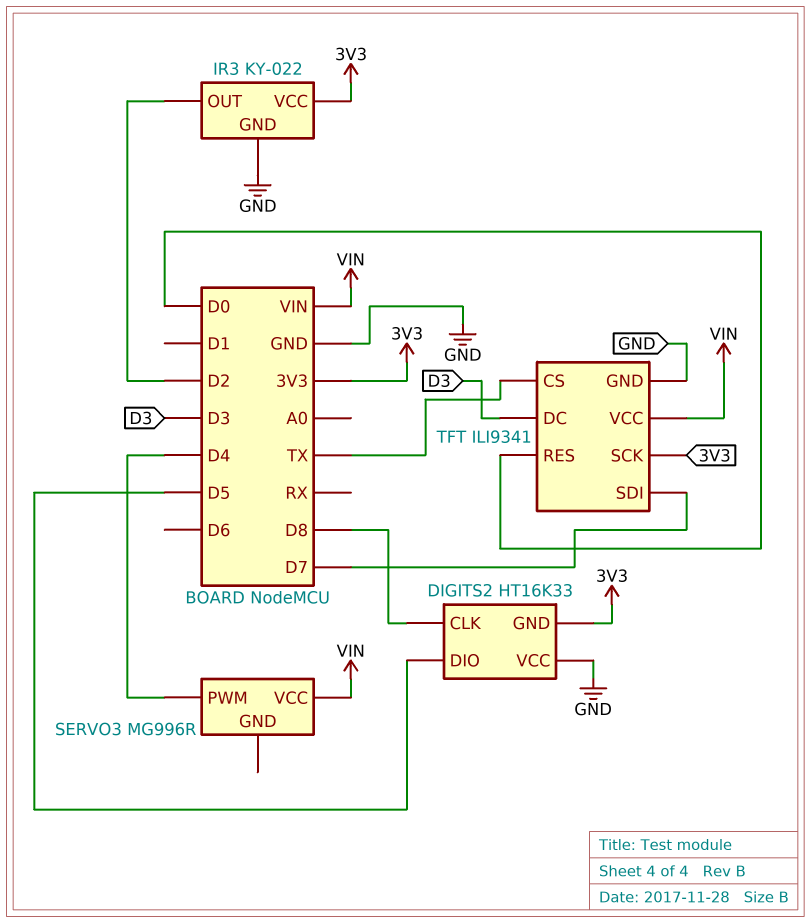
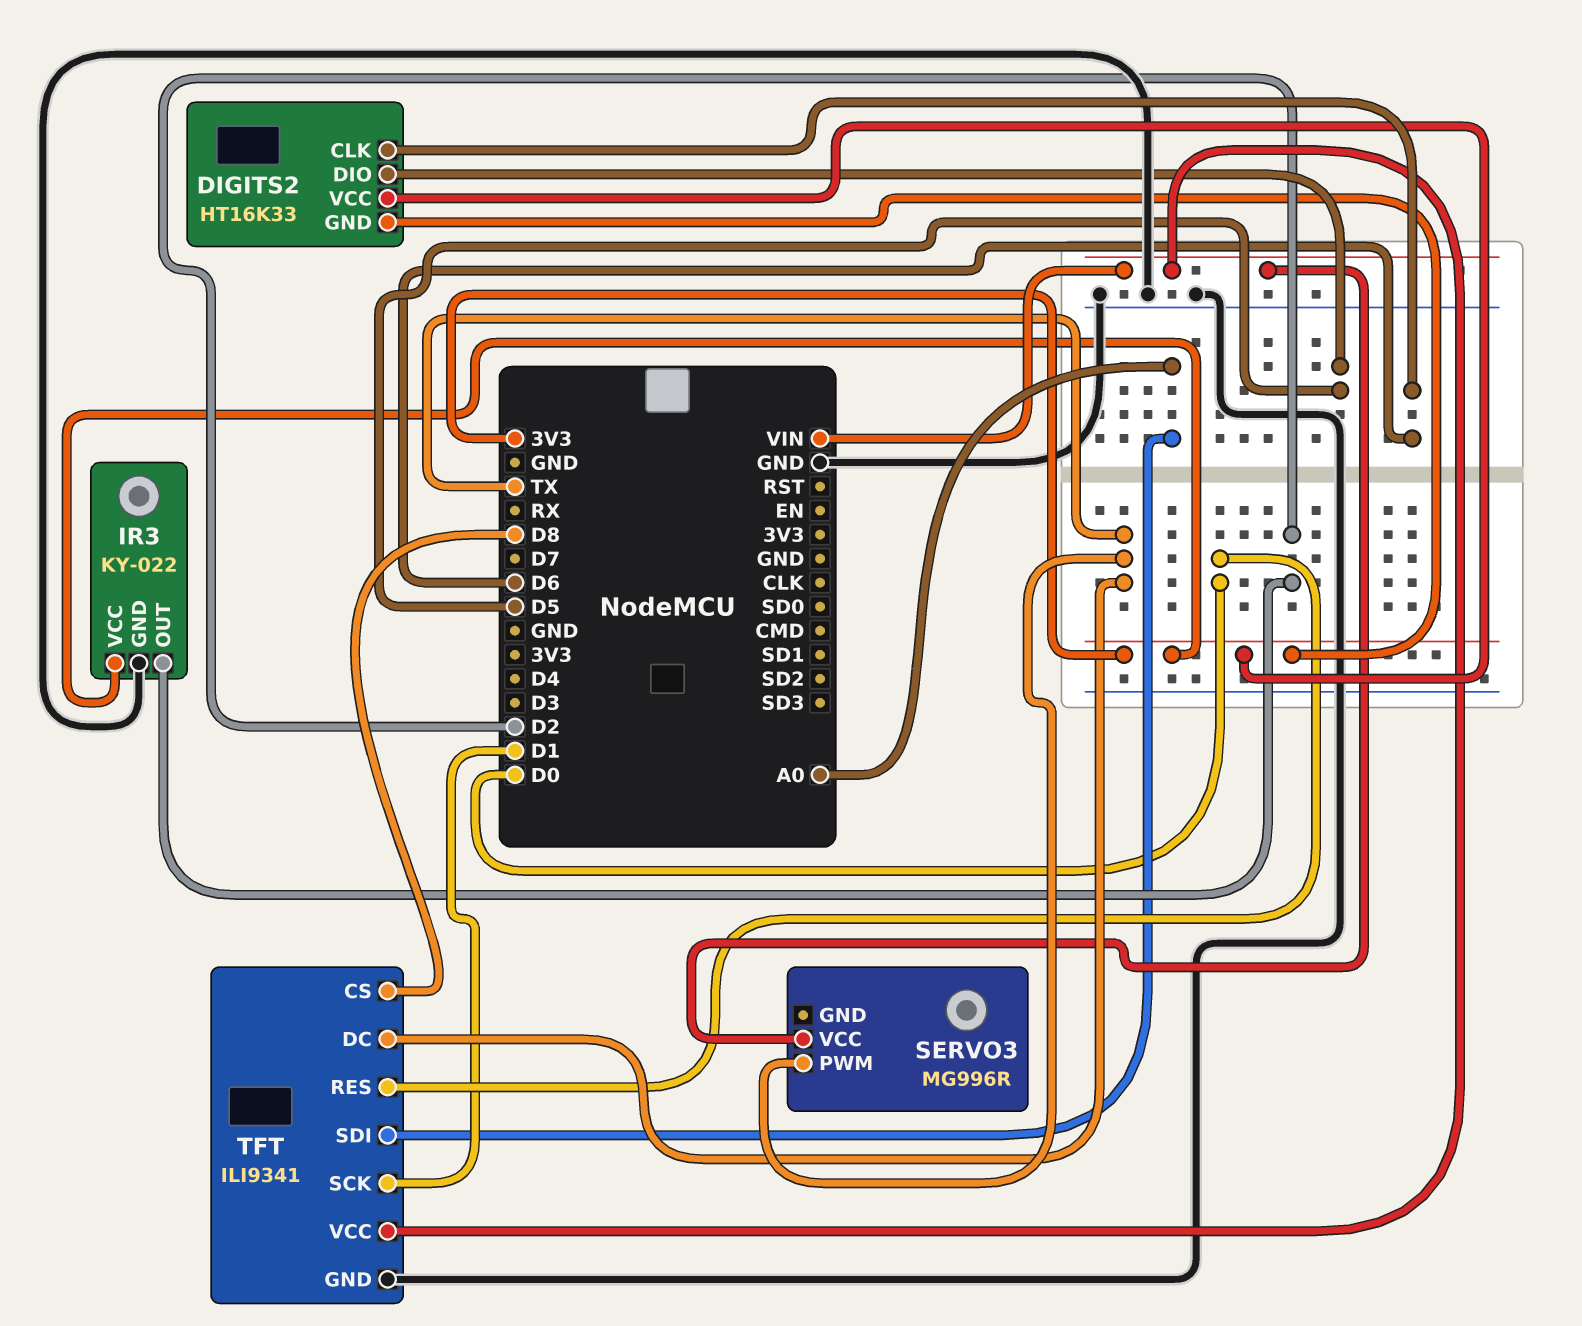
DIGITS2 pin CLK: D8 -> D6
DIGITS2 pin VCC: GND -> 3V3
SERVO3 pin PWM: D4 -> TX
TFT pin CS: TX -> D8
TFT pin DC: D3 -> TX
TFT pin SCK: 3V3 -> D1
TFT pin SDI: D7 -> A0

